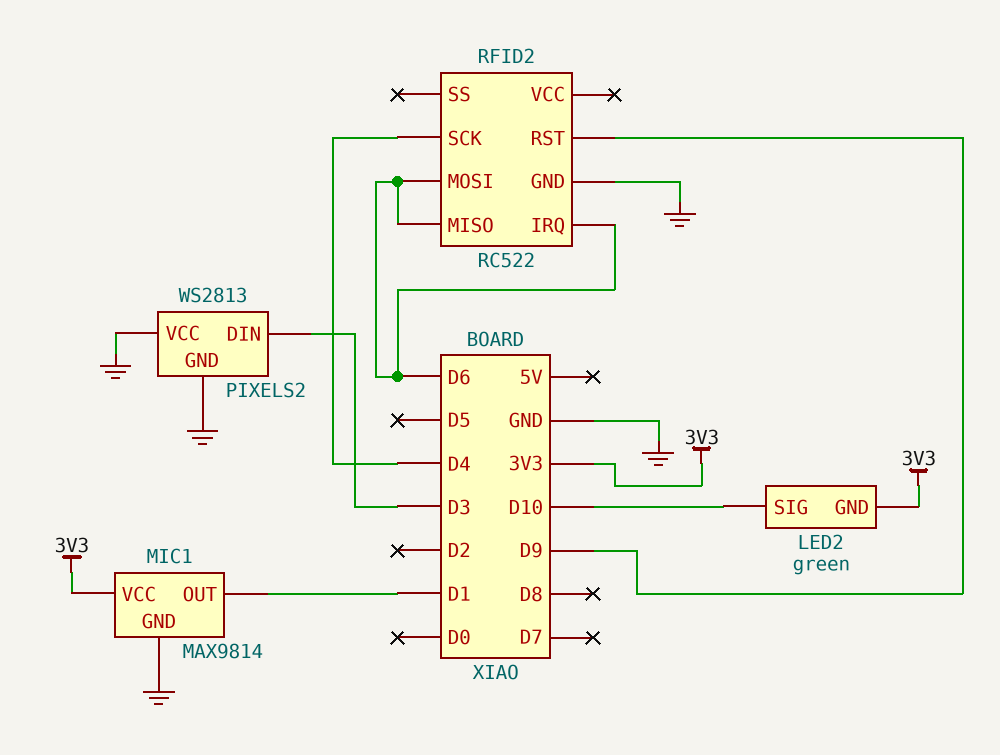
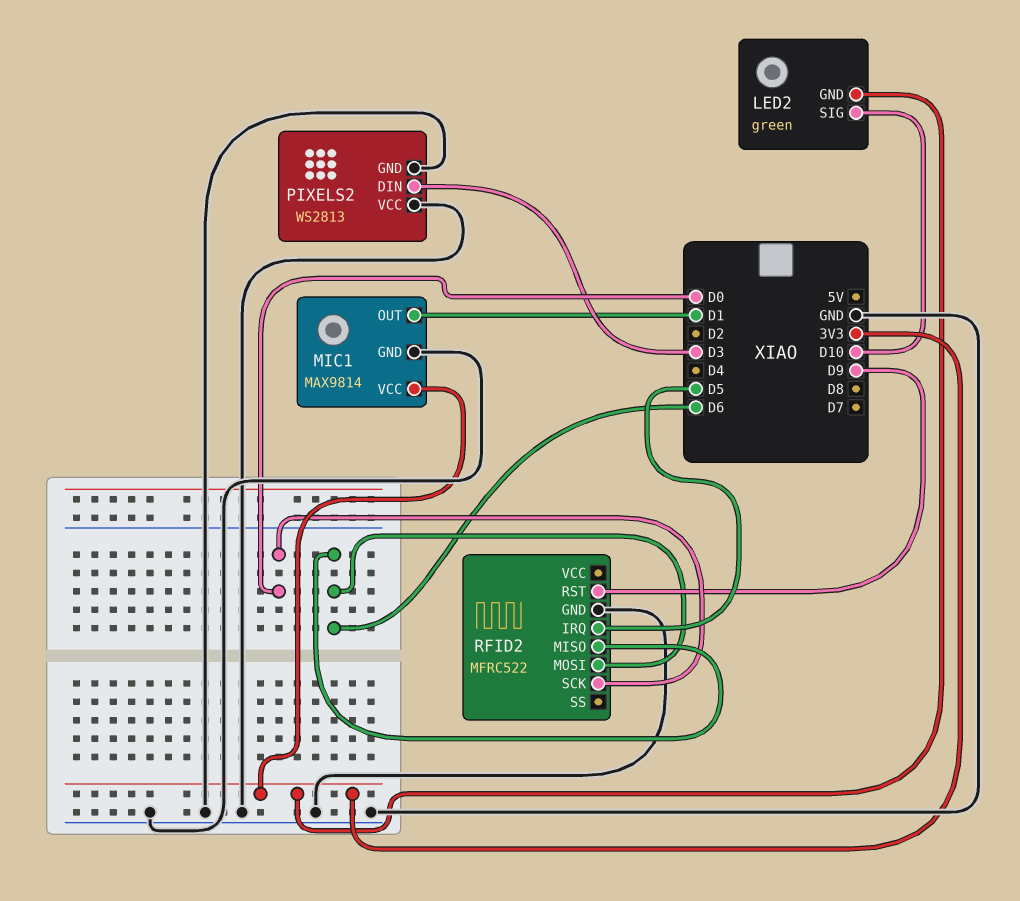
RFID2: RC522 -> MFRC522
RFID2 pin IRQ: D6 -> D5
RFID2 pin SCK: D4 -> D0

